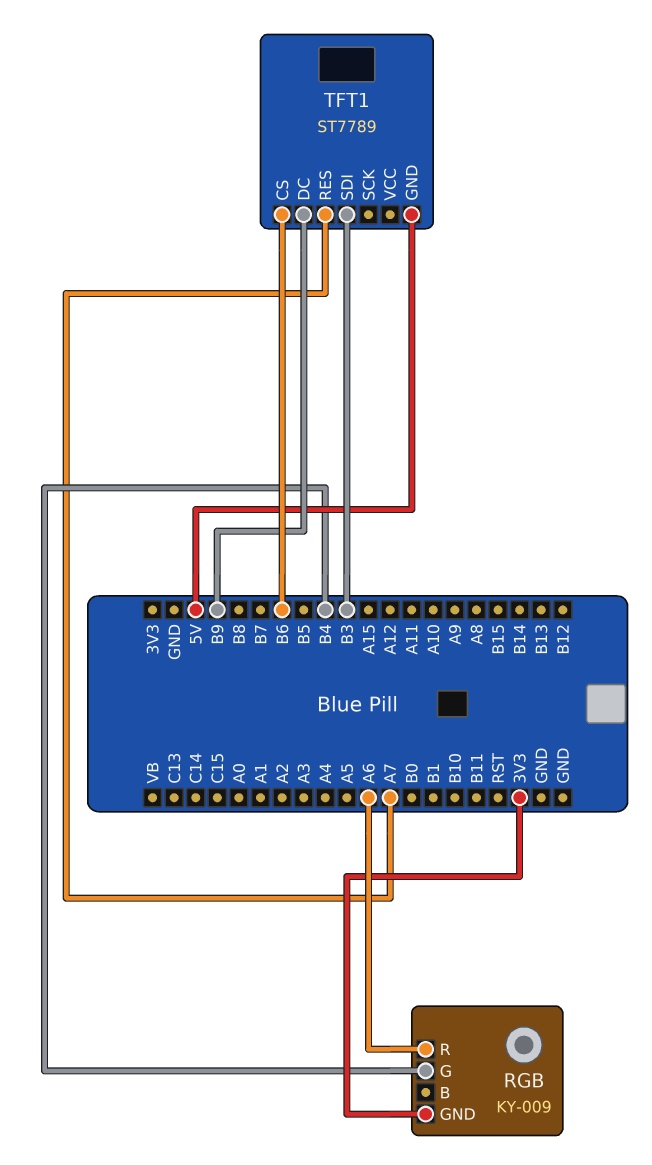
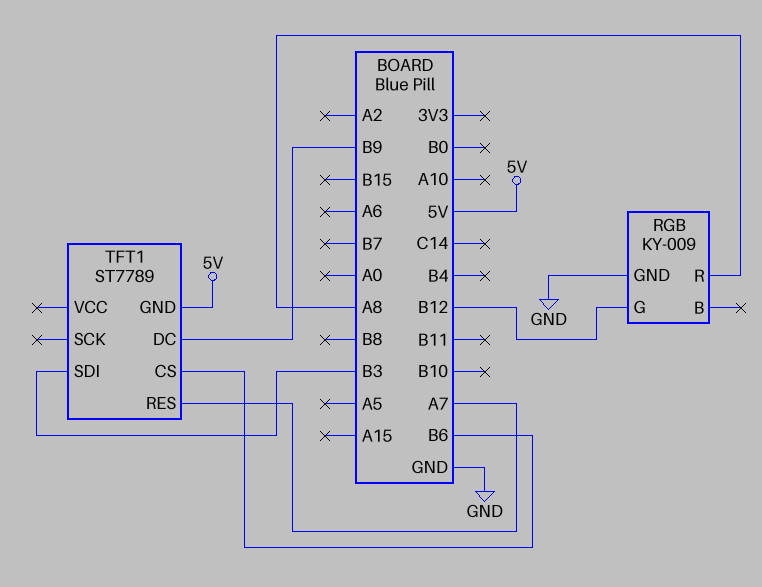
RGB pin G: B4 -> B12
RGB pin GND: 3V3 -> GND
RGB pin R: A6 -> A8

